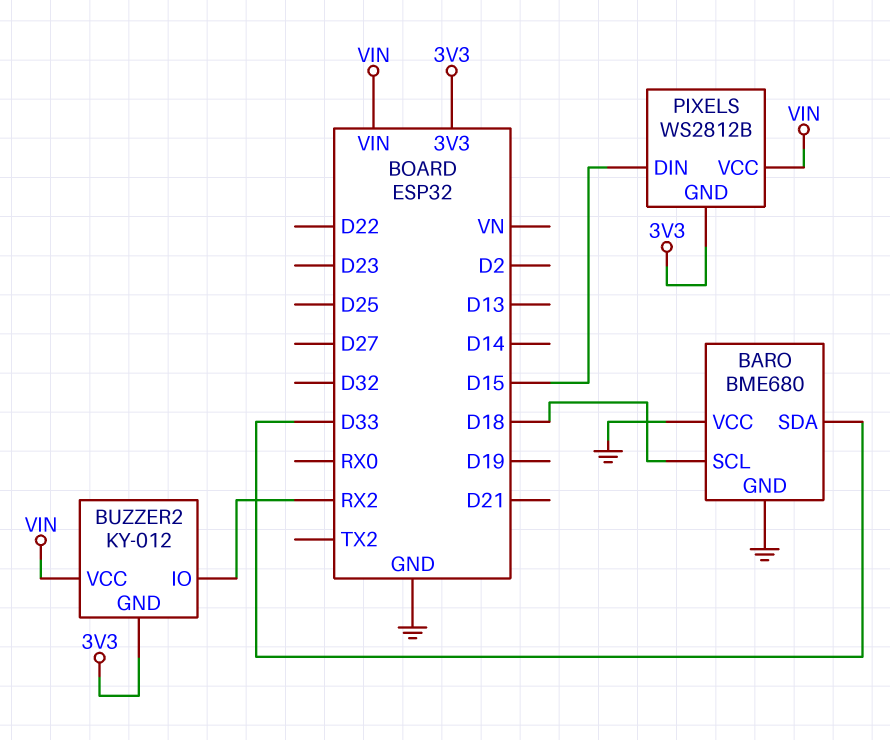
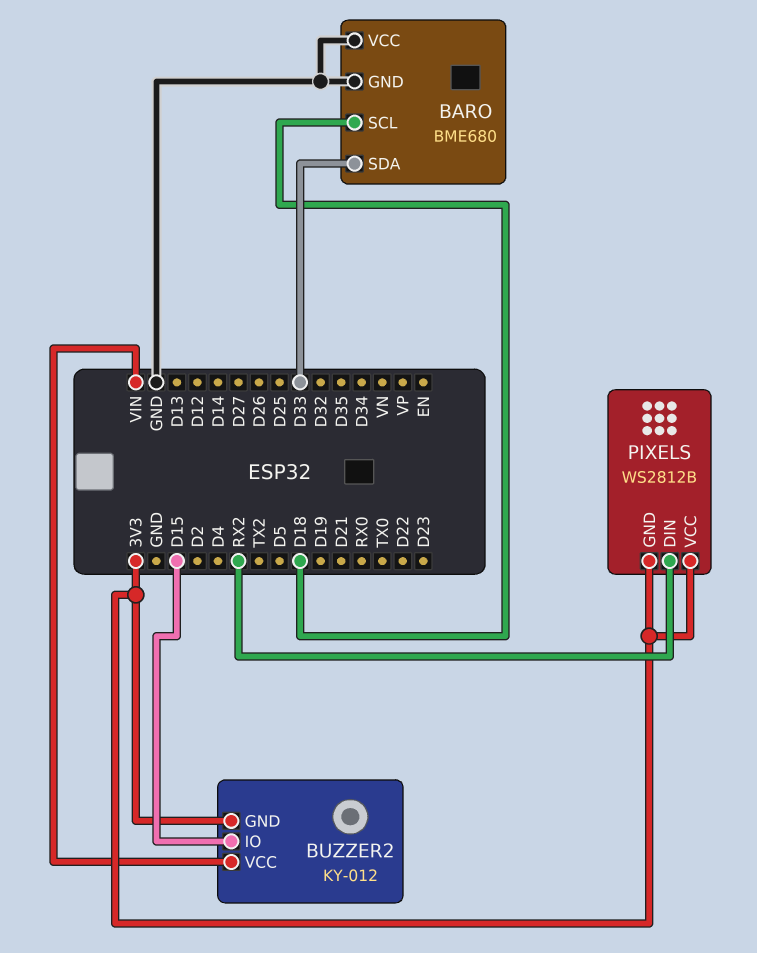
BUZZER2 pin IO: RX2 -> D15
PIXELS pin DIN: D15 -> RX2
PIXELS pin VCC: VIN -> 3V3

